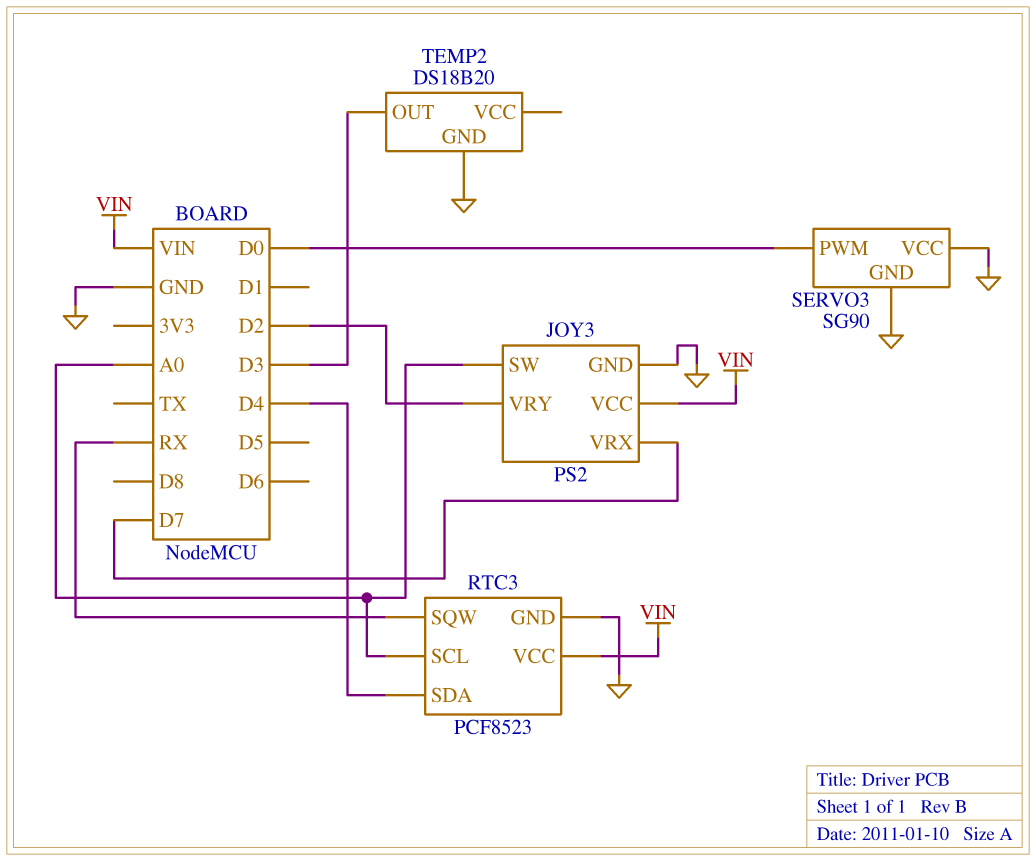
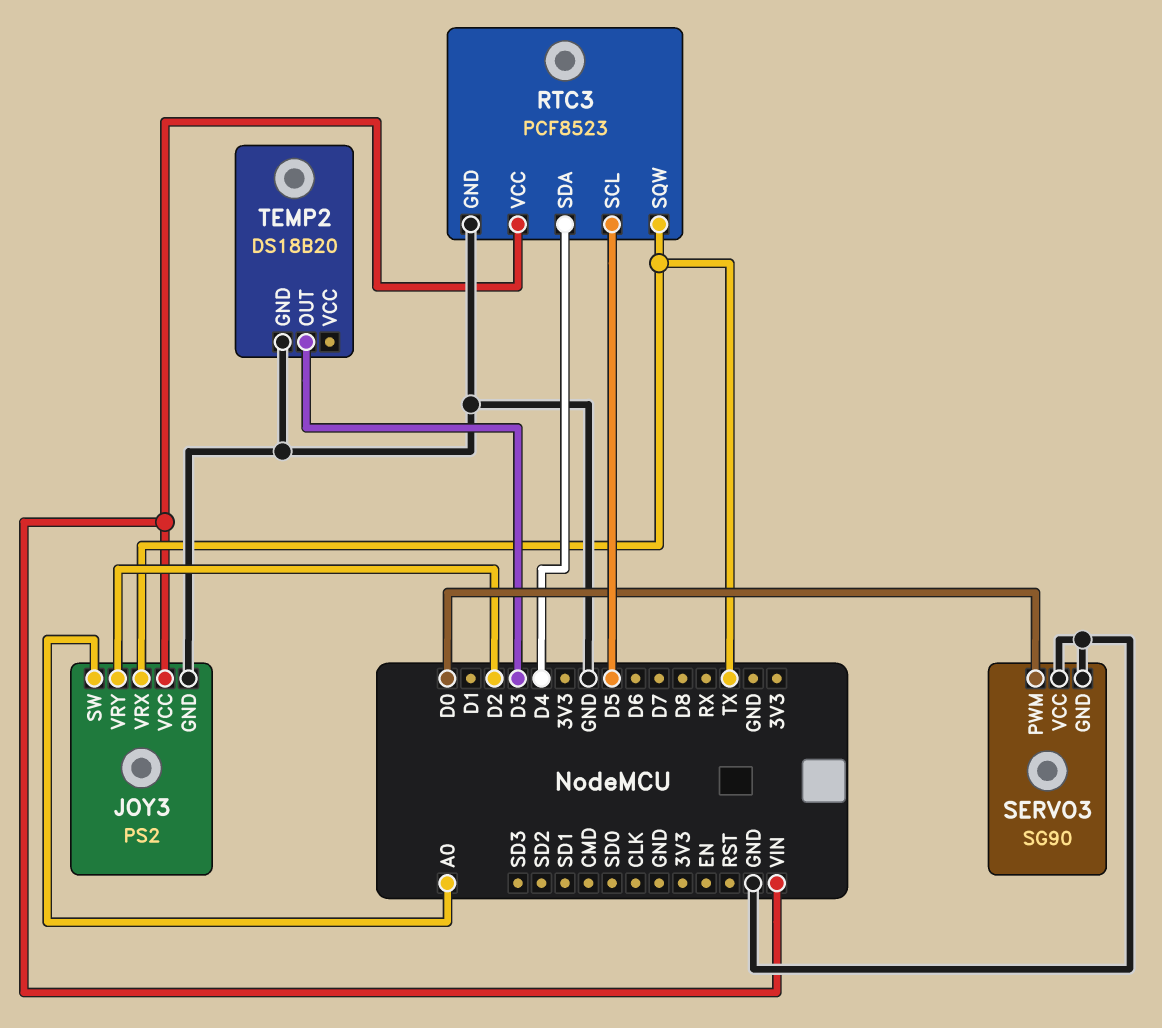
JOY3 pin VRX: D7 -> TX
RTC3 pin SCL: A0 -> D5
RTC3 pin SQW: RX -> TX

